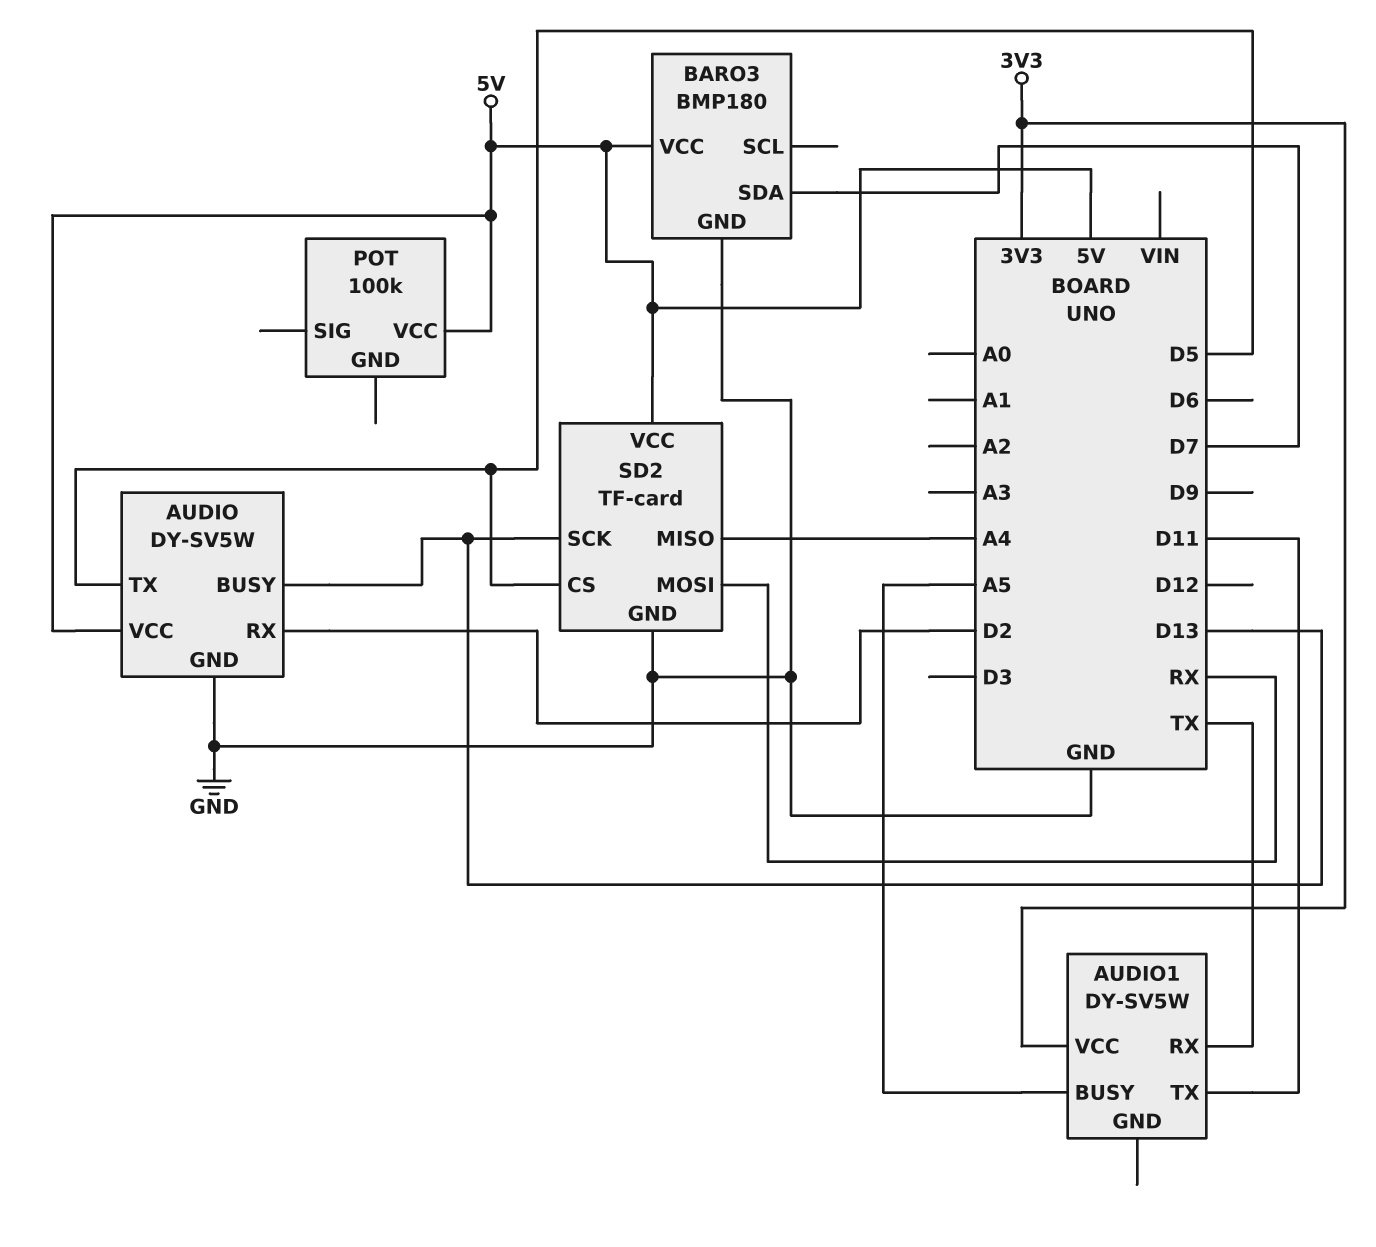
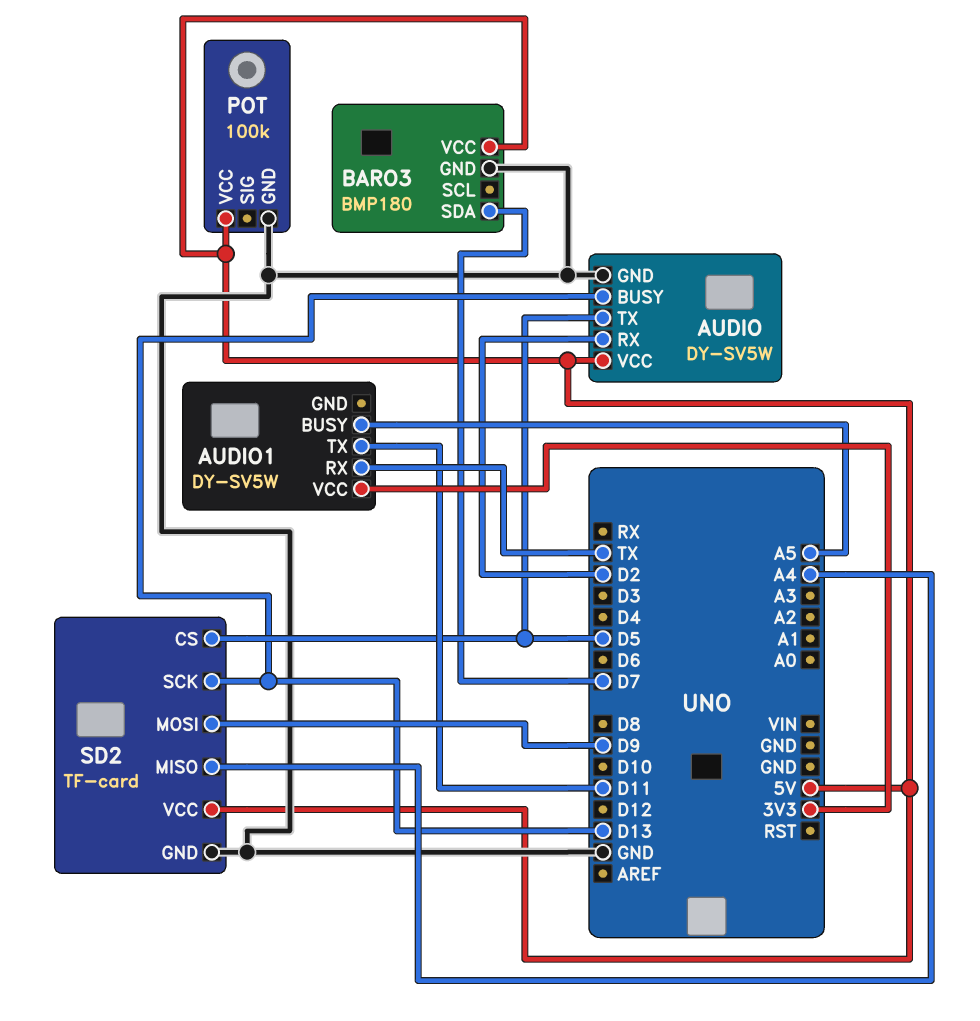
POT pin GND: none -> GND
SD2 pin MOSI: RX -> D9

